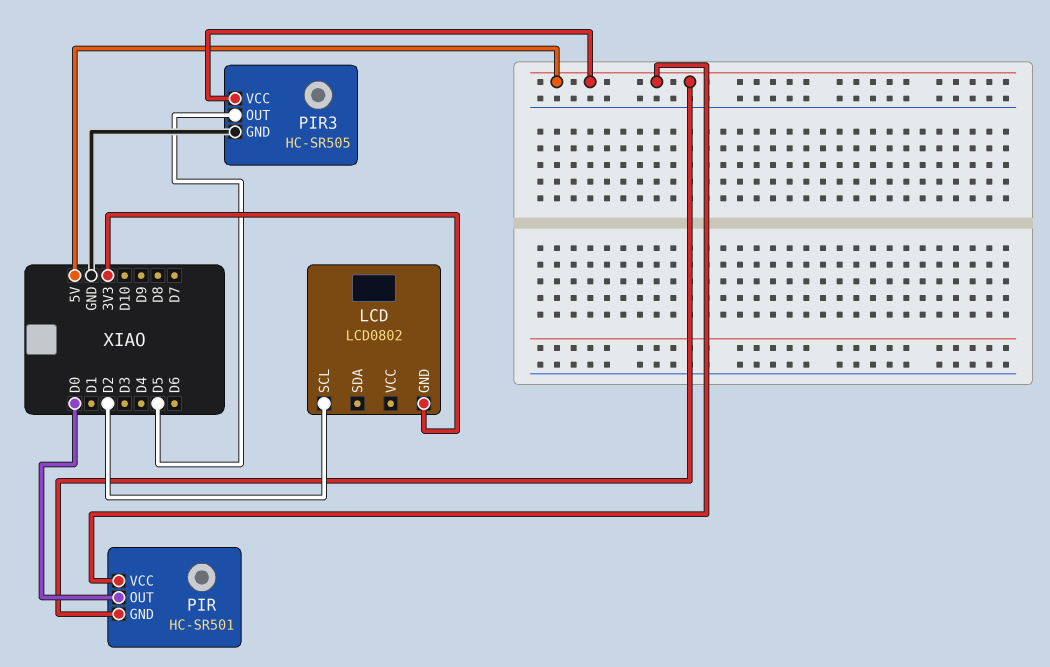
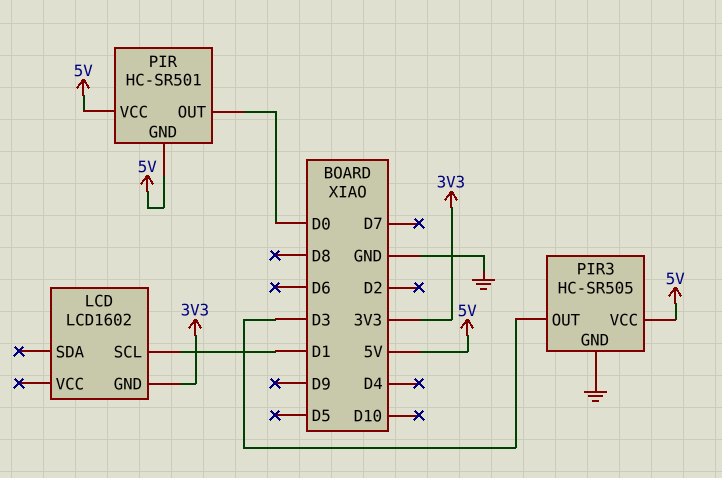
LCD: LCD0802 -> LCD1602
LCD pin SCL: D2 -> D1
PIR3 pin OUT: D5 -> D3

